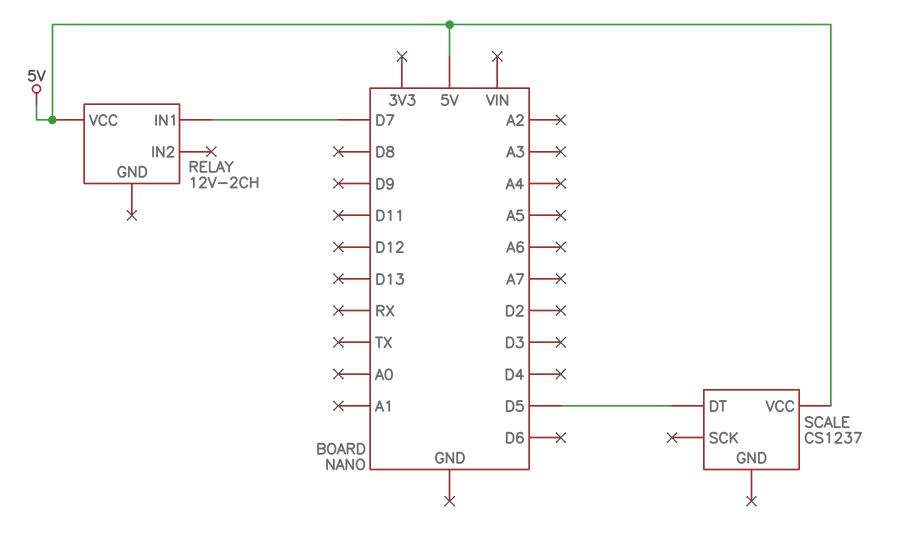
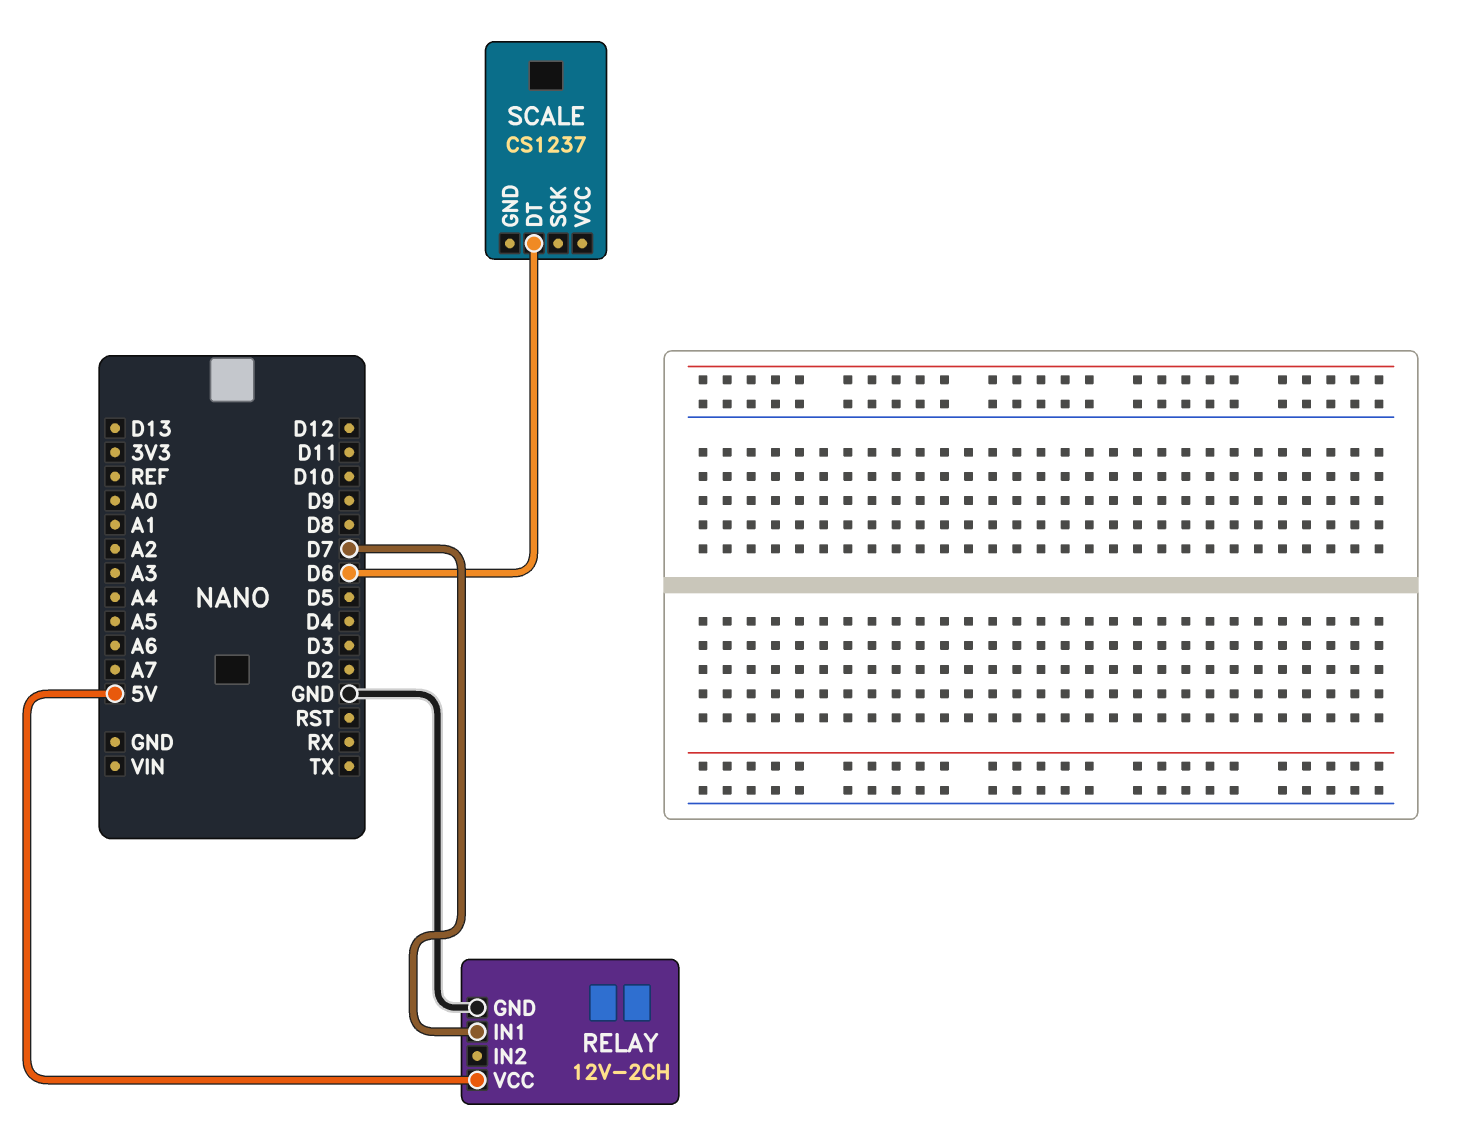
RELAY pin GND: none -> GND
SCALE pin DT: D5 -> D6
SCALE pin VCC: 5V -> none

